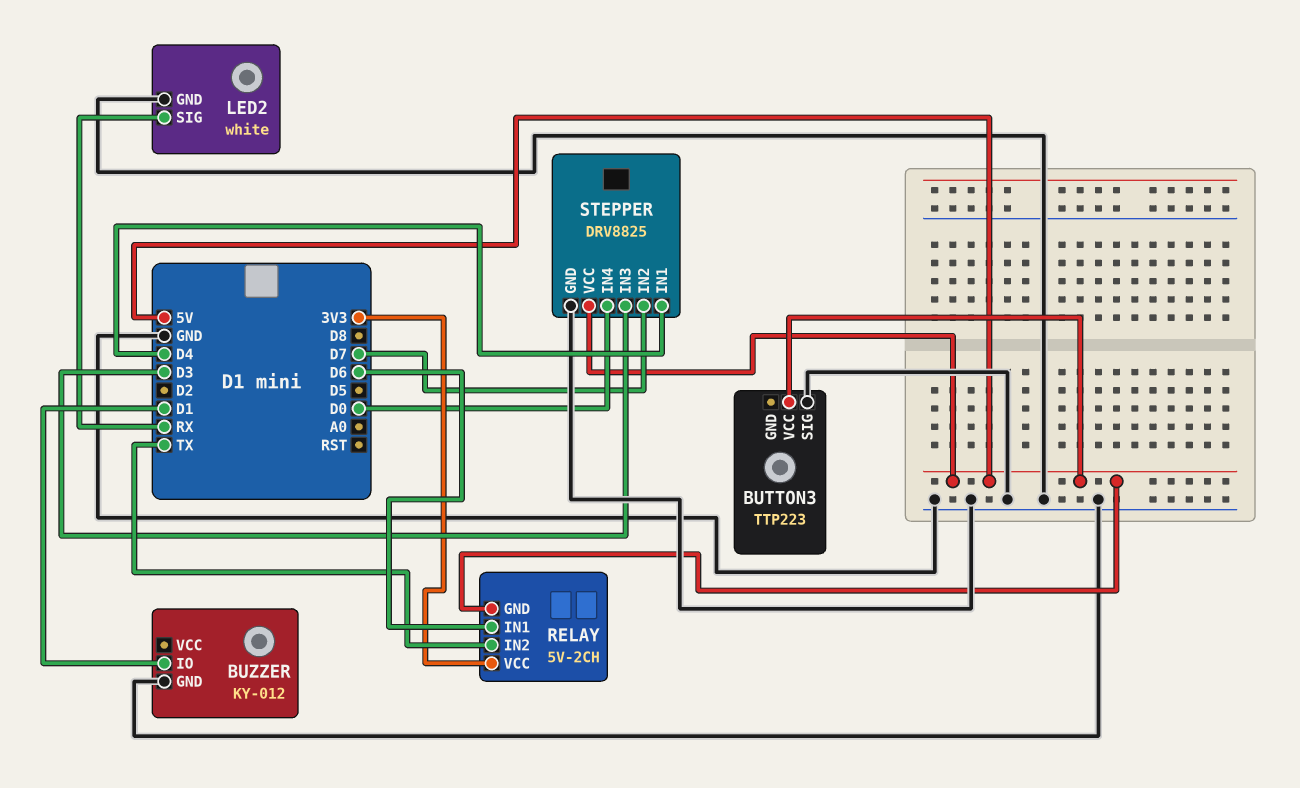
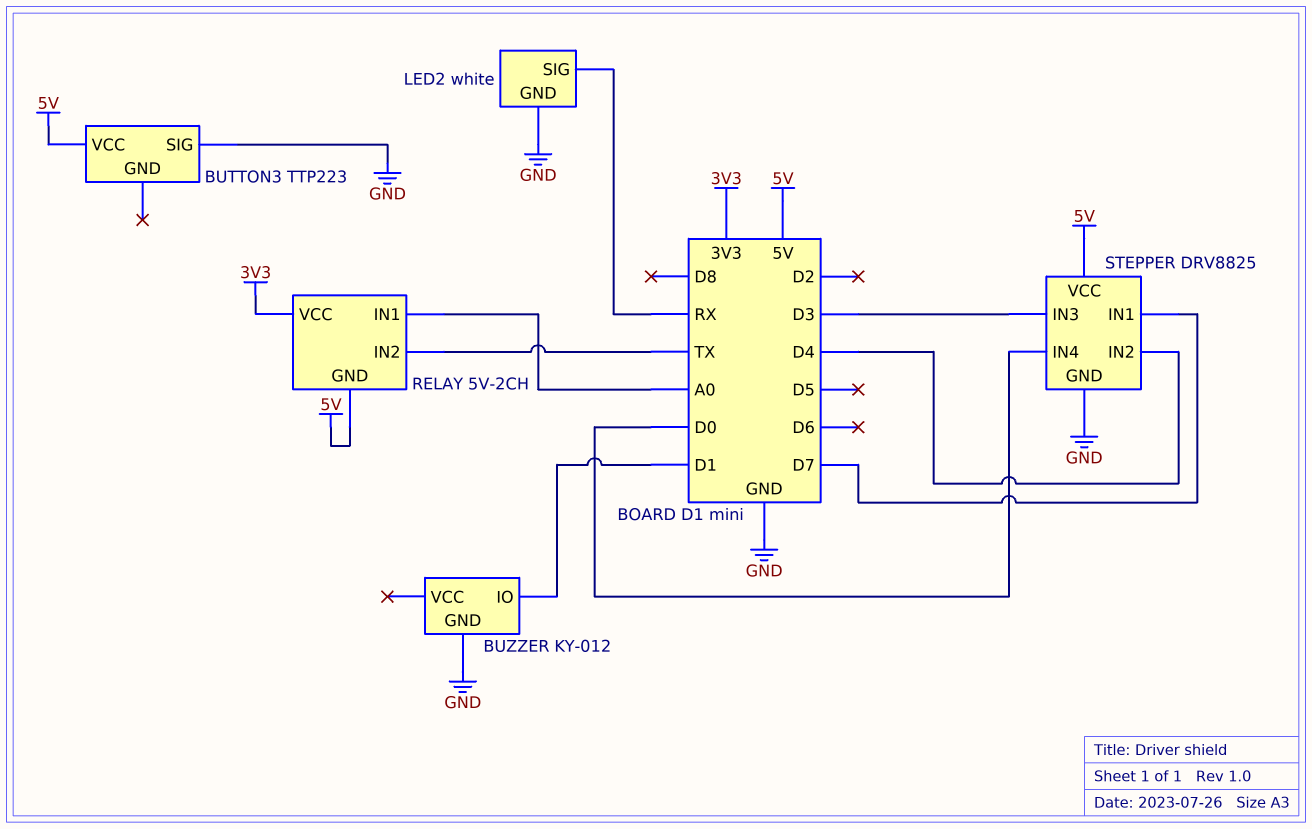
RELAY pin IN1: D6 -> A0
STEPPER pin IN1: D4 -> D7
STEPPER pin IN2: D7 -> D4

